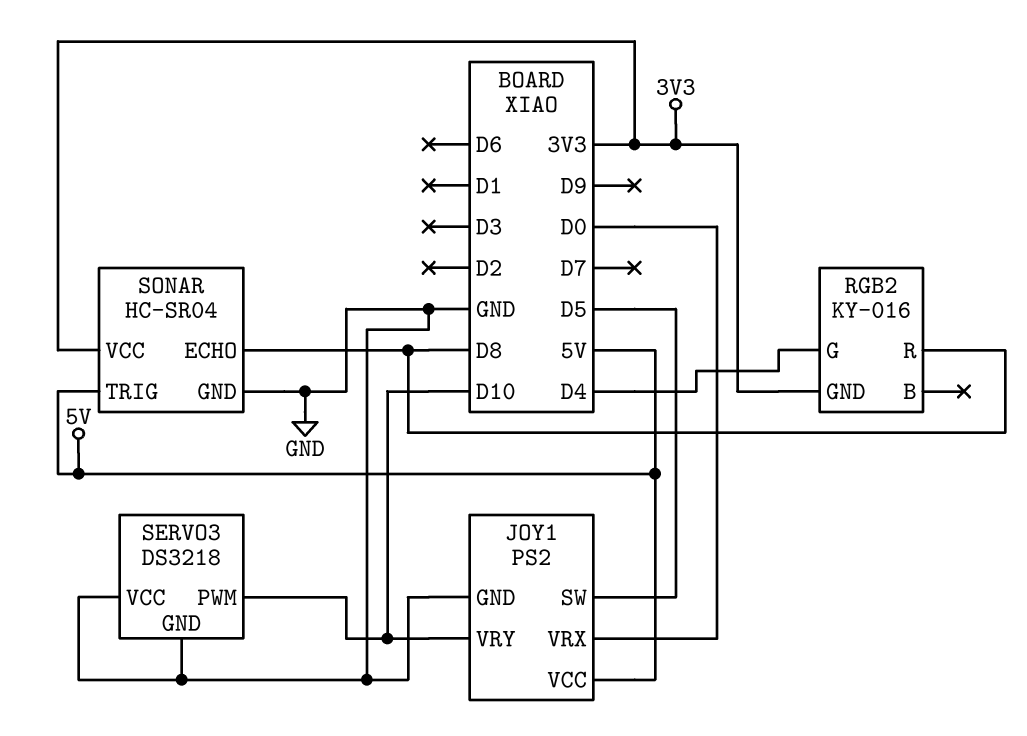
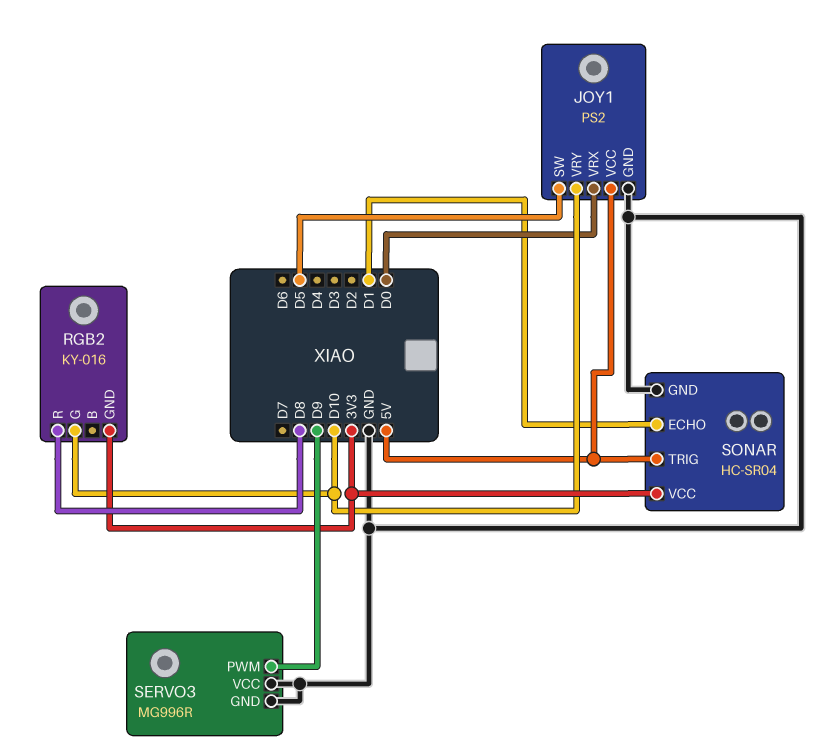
RGB2 pin G: D4 -> D10
SERVO3: DS3218 -> MG996R
SERVO3 pin PWM: D10 -> D9
SONAR pin ECHO: D8 -> D1

